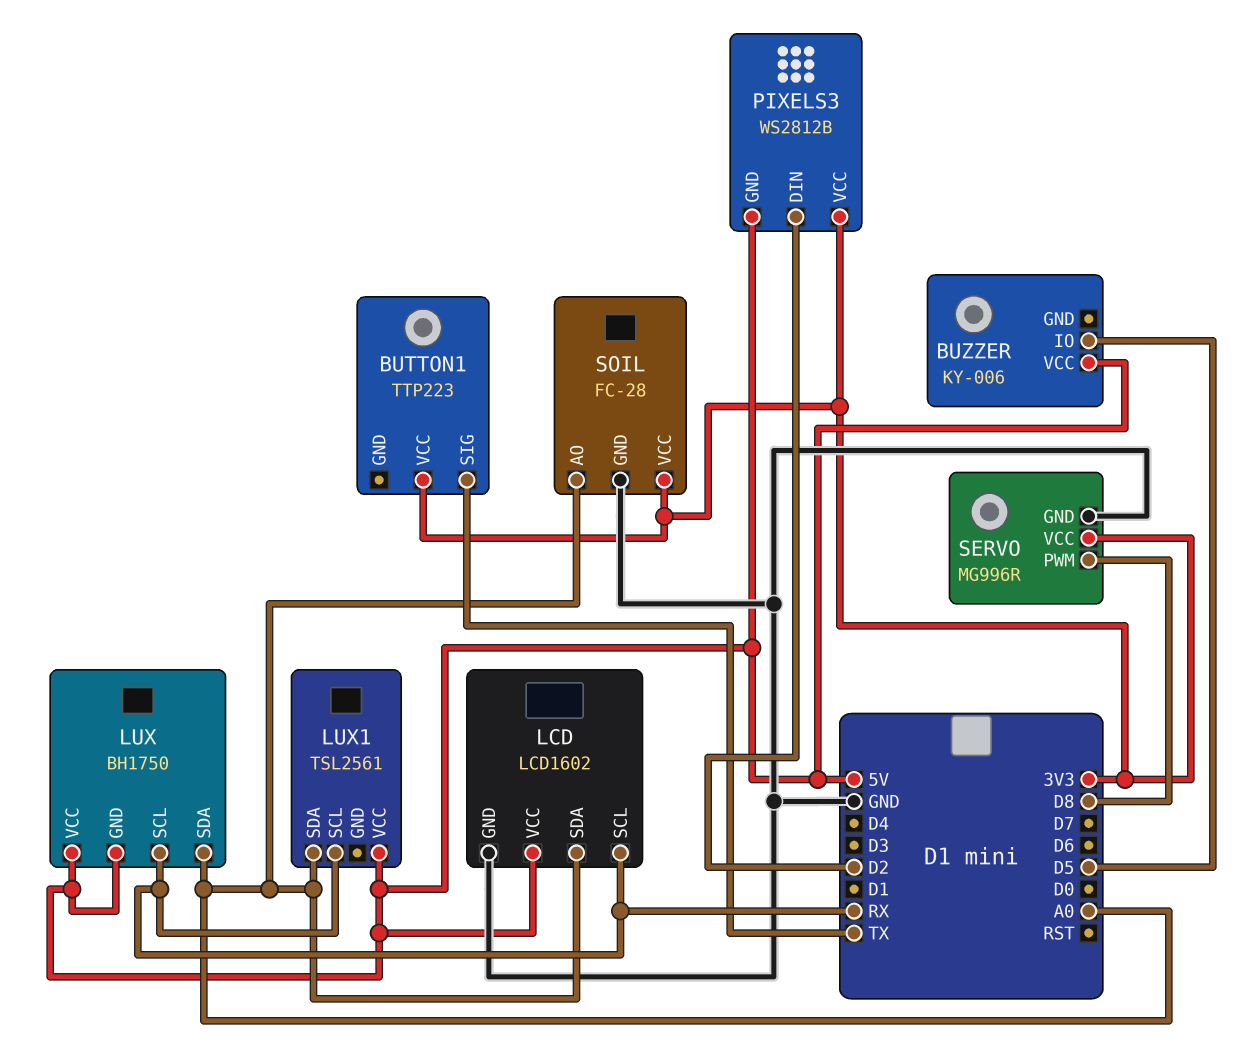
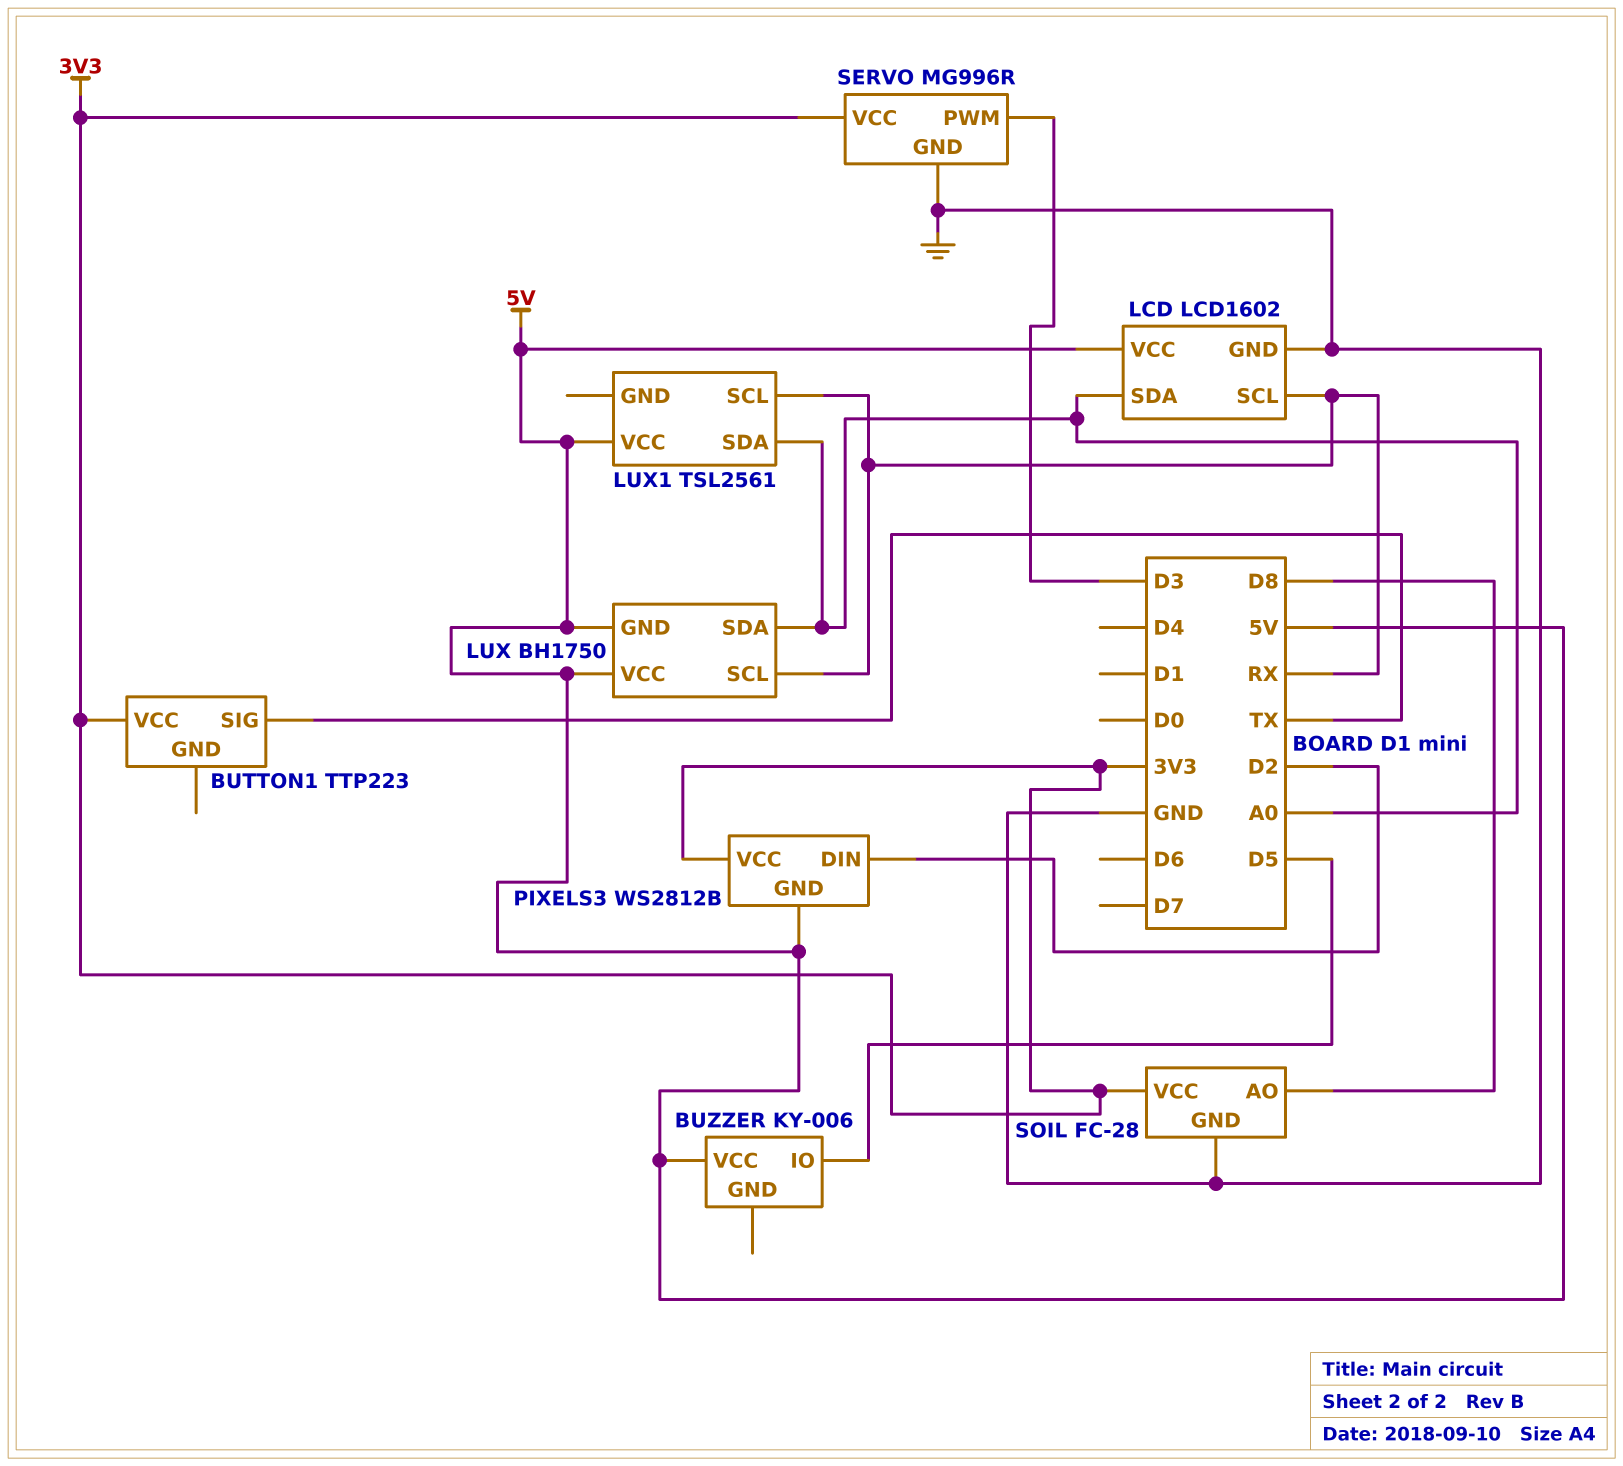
SERVO pin PWM: D8 -> D3
SOIL pin AO: A0 -> D8

